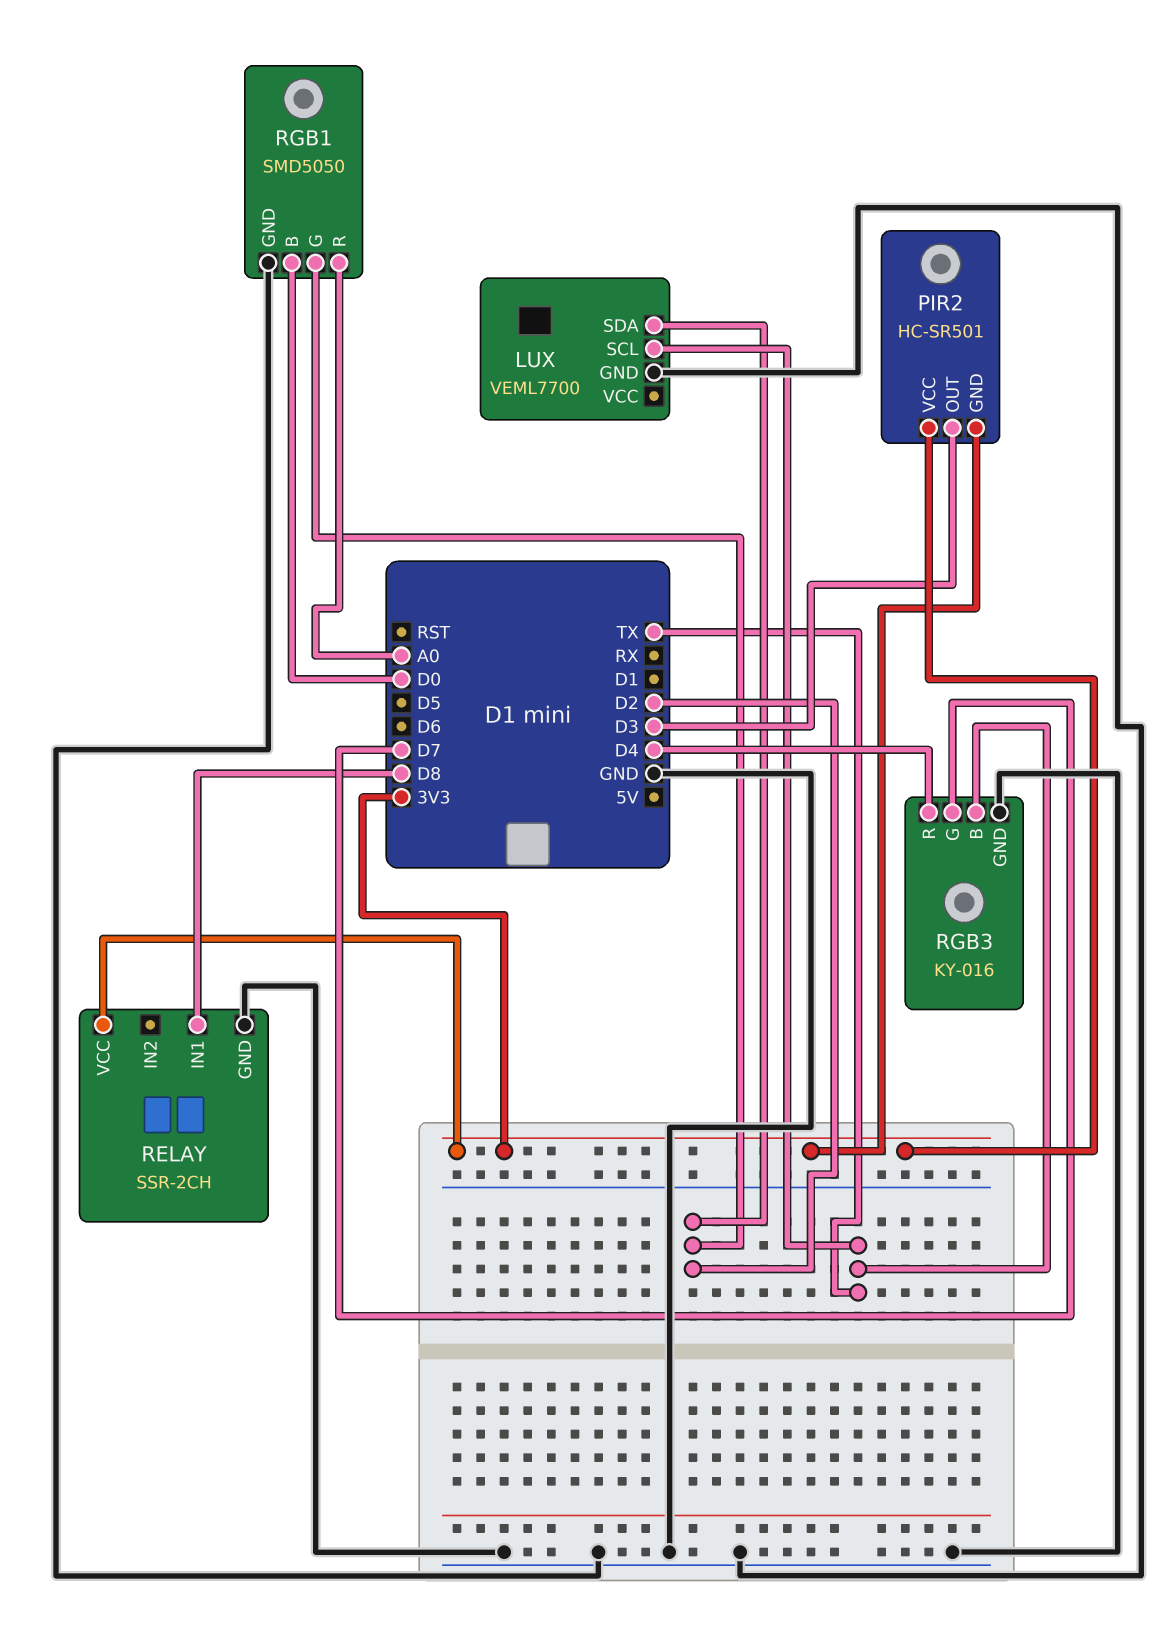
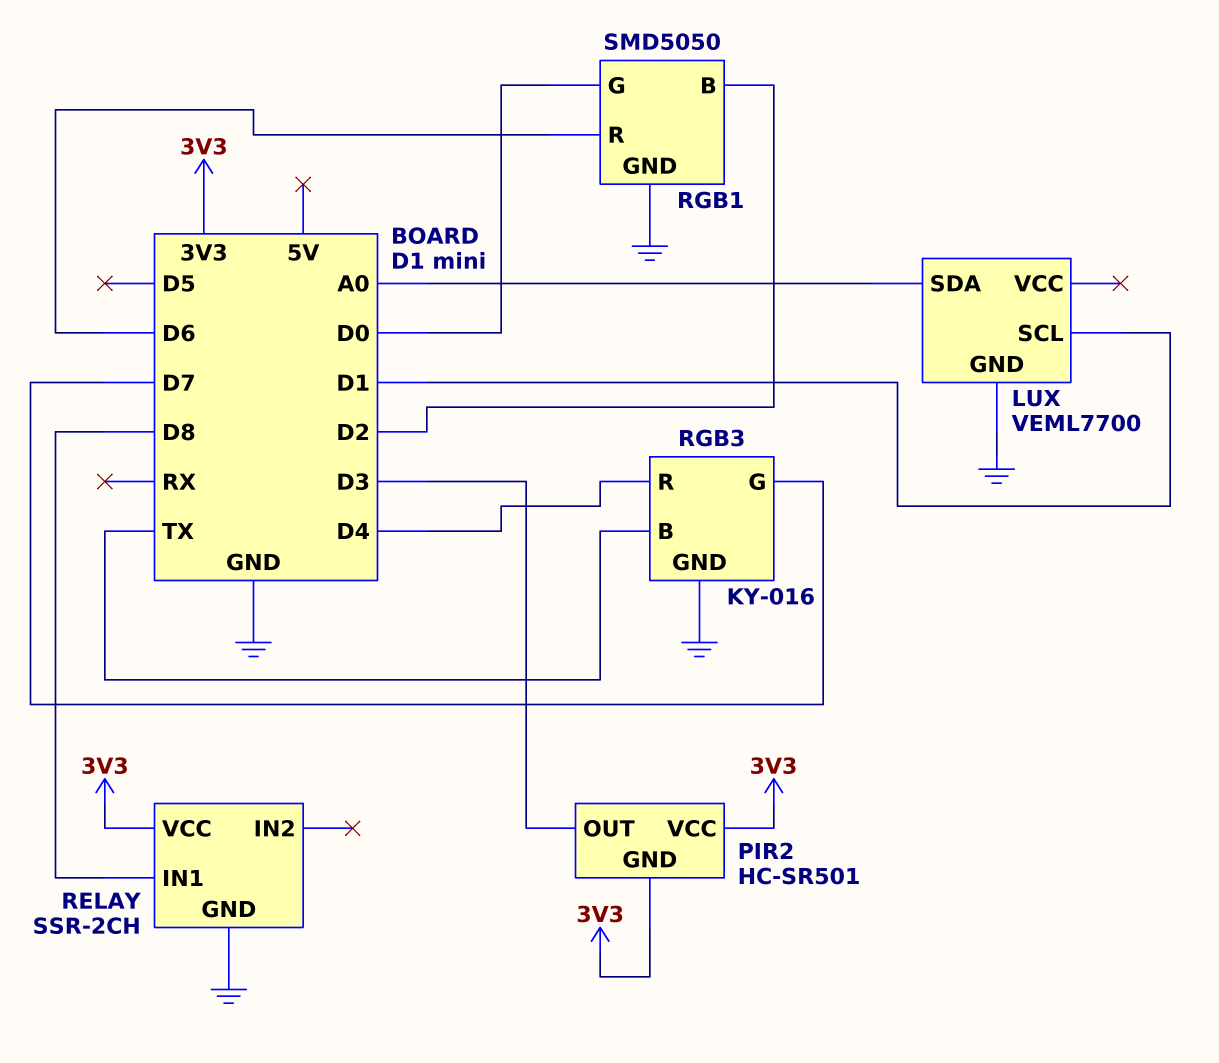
LUX pin SCL: TX -> D1
LUX pin SDA: D2 -> A0
RGB1 pin B: D0 -> D2
RGB1 pin G: D2 -> D0
RGB1 pin R: A0 -> D6

